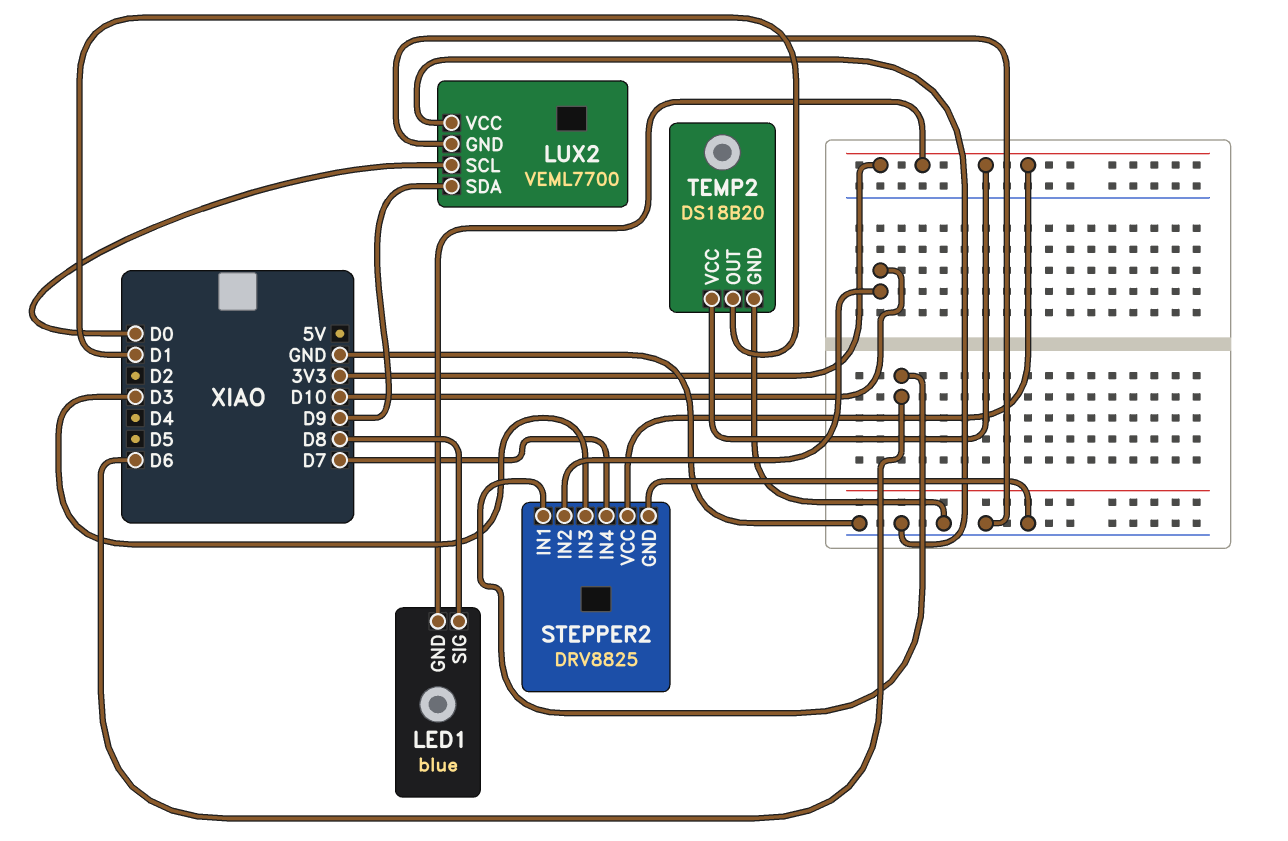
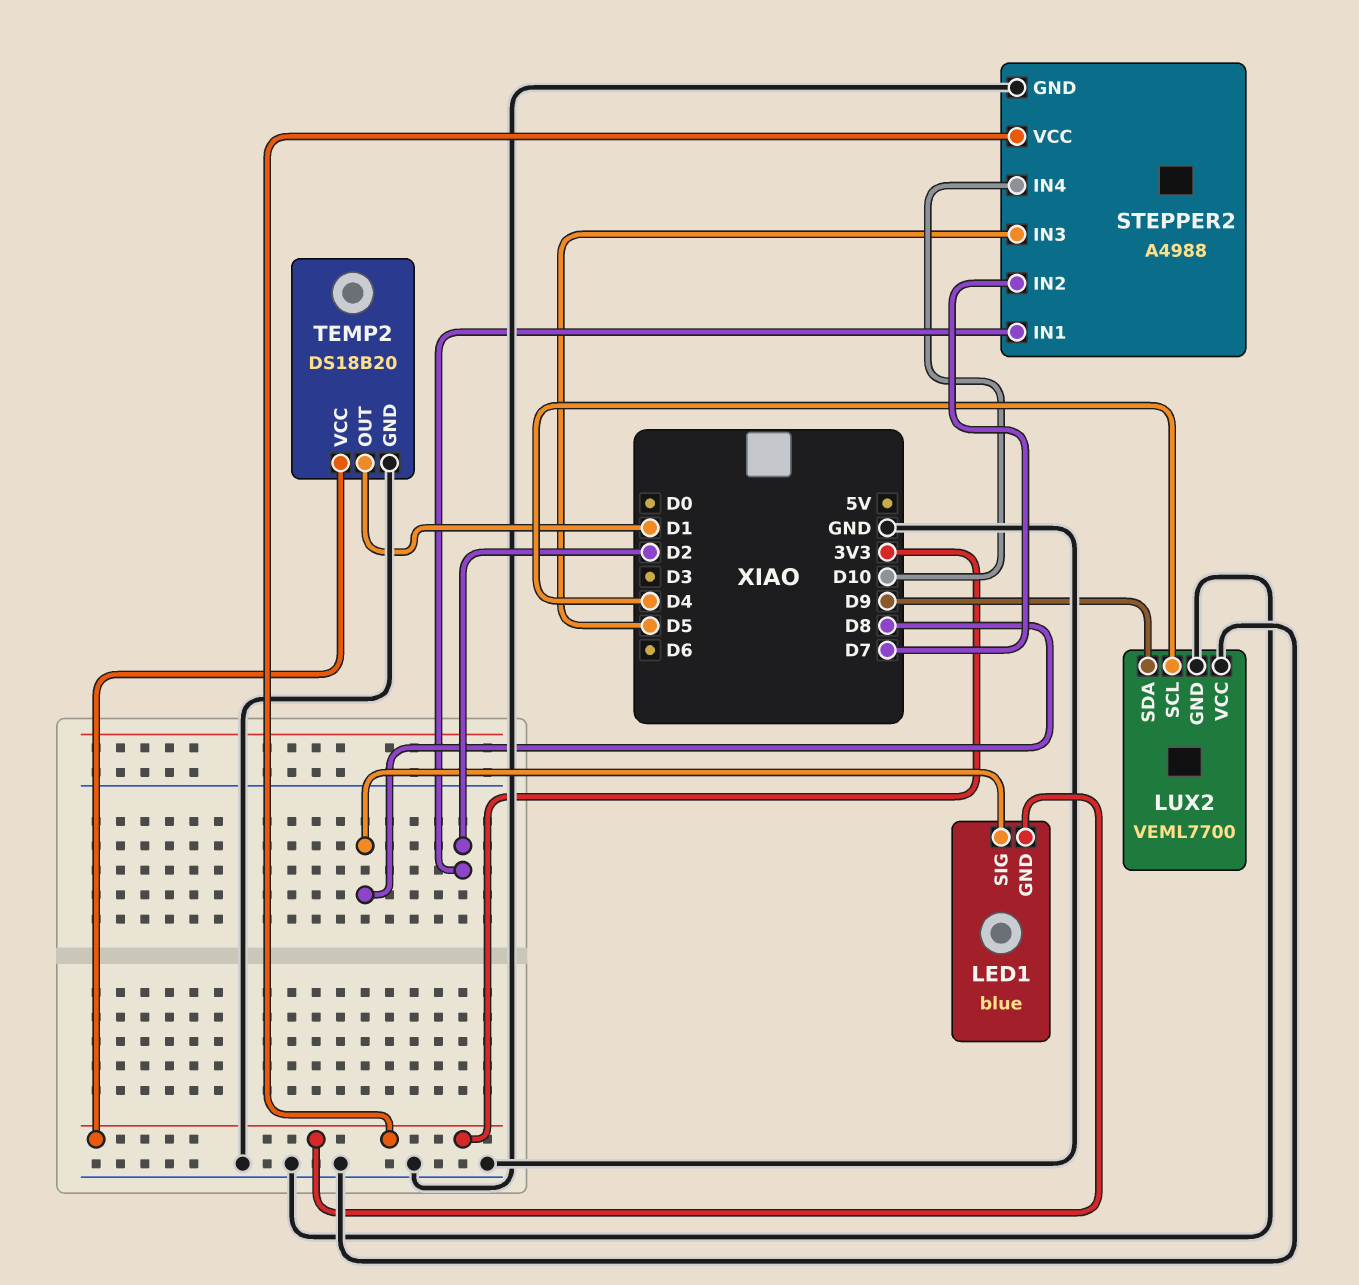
LUX2 pin SCL: D0 -> D4
STEPPER2: DRV8825 -> A4988
STEPPER2 pin IN1: D6 -> D2
STEPPER2 pin IN2: D10 -> D7
STEPPER2 pin IN3: D3 -> D5
STEPPER2 pin IN4: D7 -> D10

